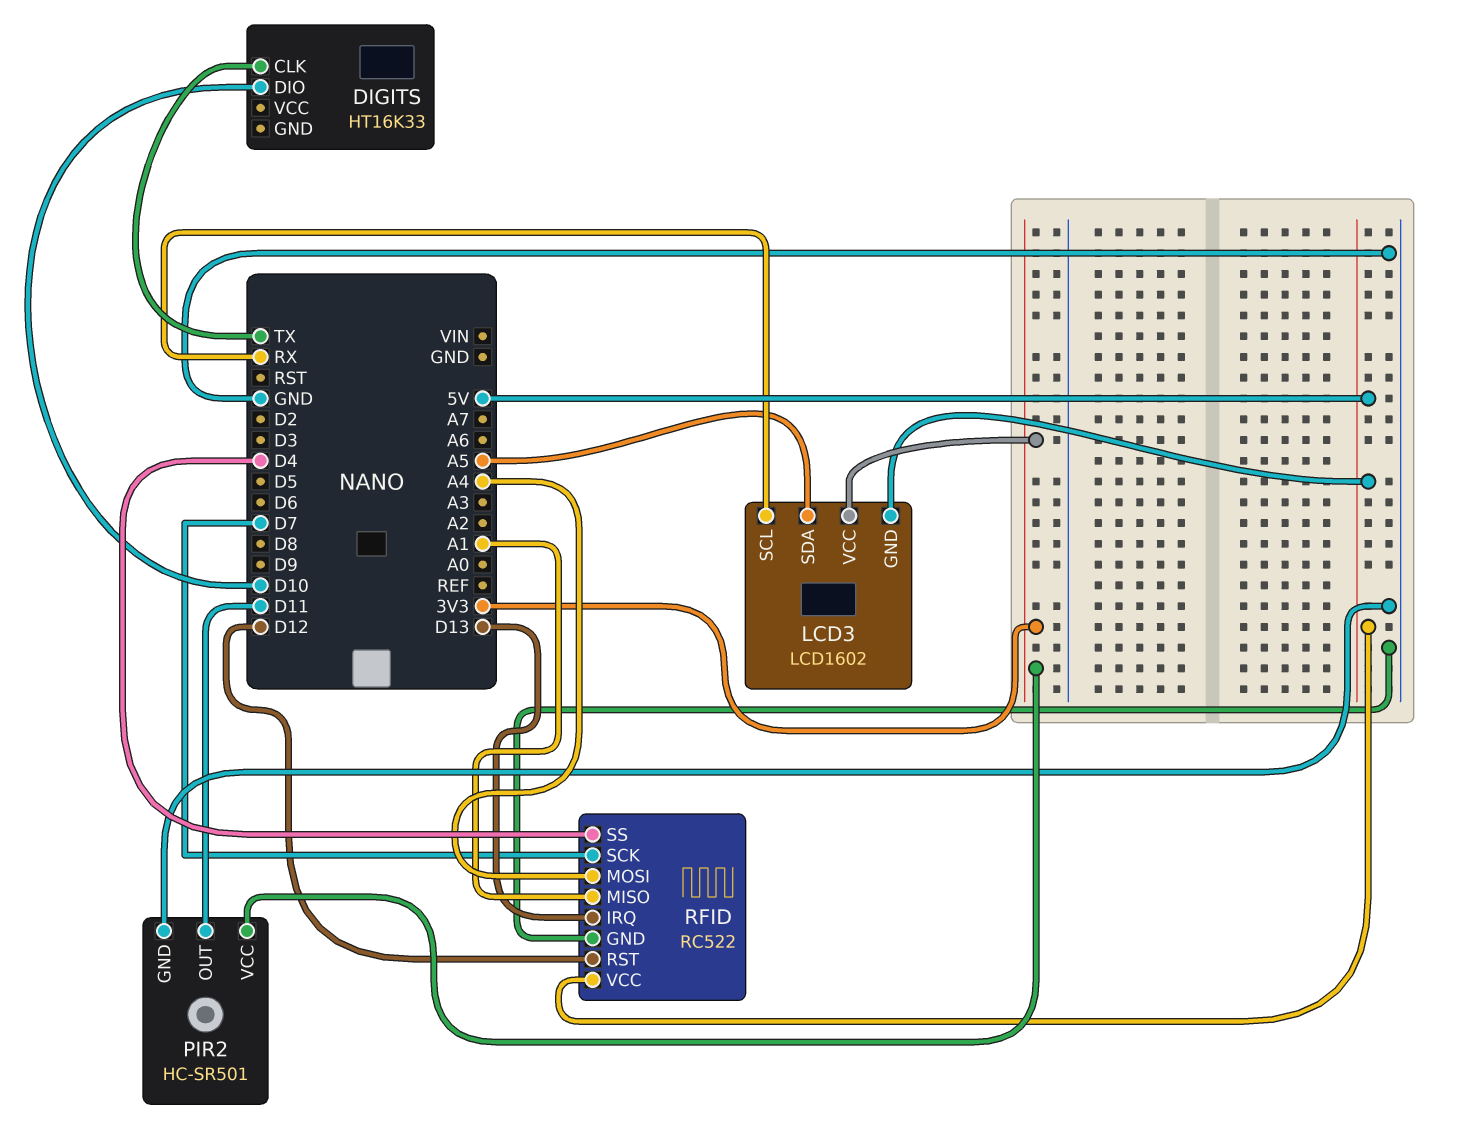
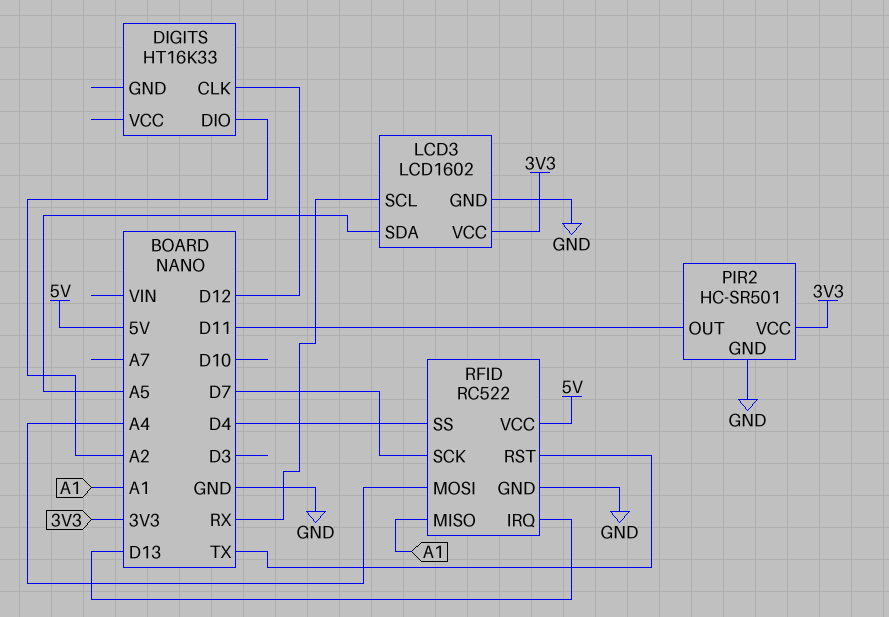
DIGITS pin CLK: TX -> D12
DIGITS pin DIO: D10 -> A2
LCD3 pin GND: 5V -> GND
RFID pin RST: D12 -> TX

